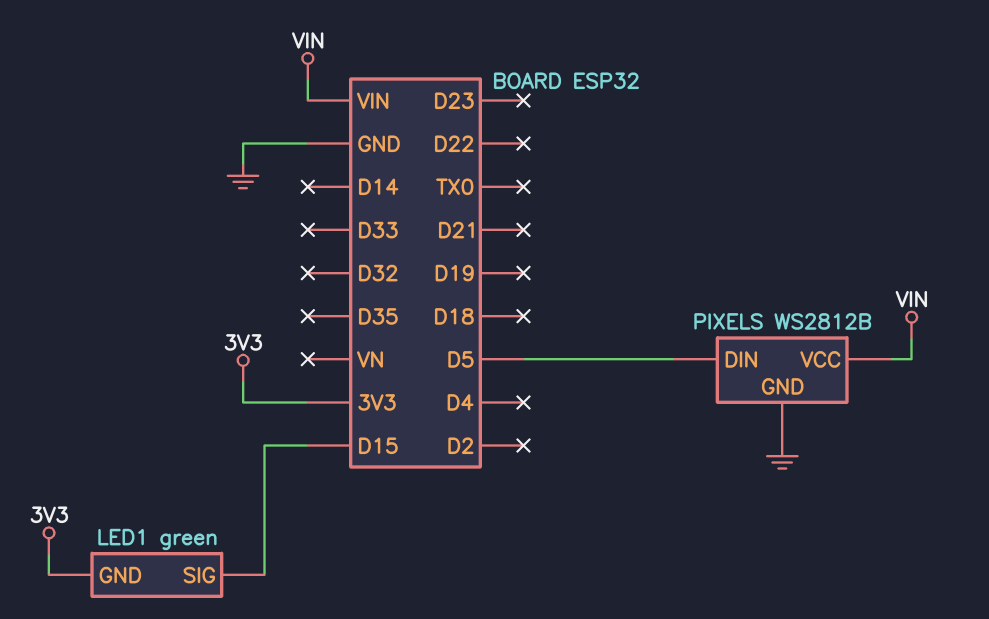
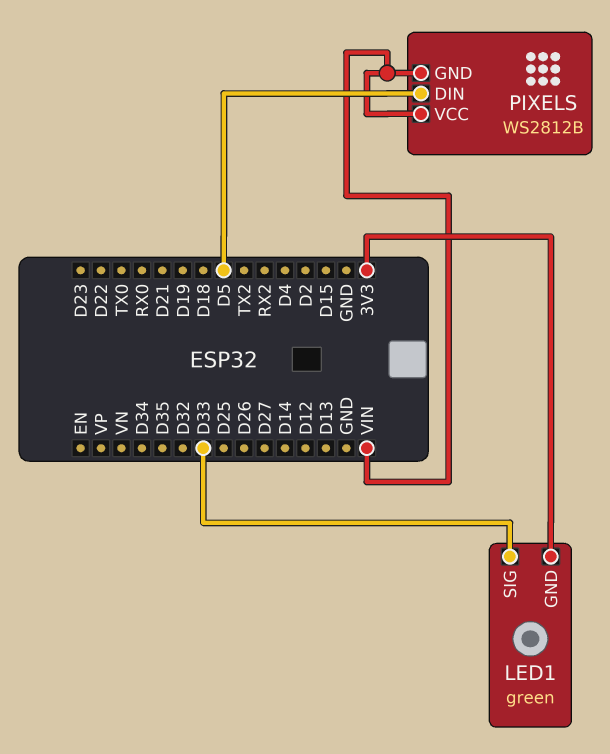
LED1 pin SIG: D15 -> D33
PIXELS pin GND: GND -> VIN

